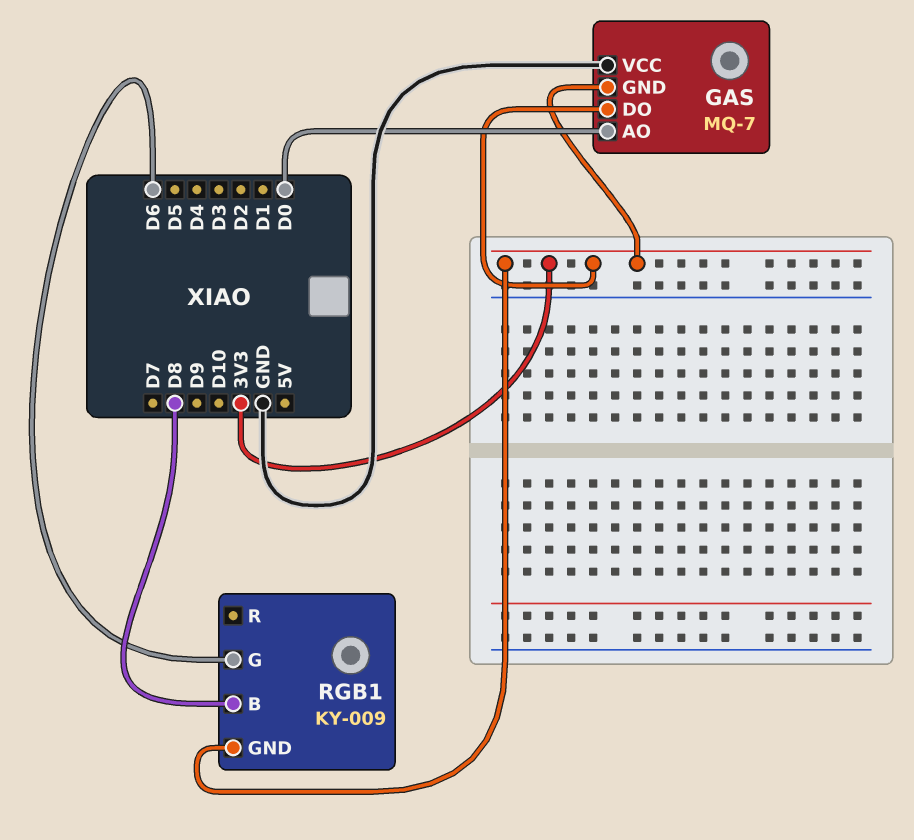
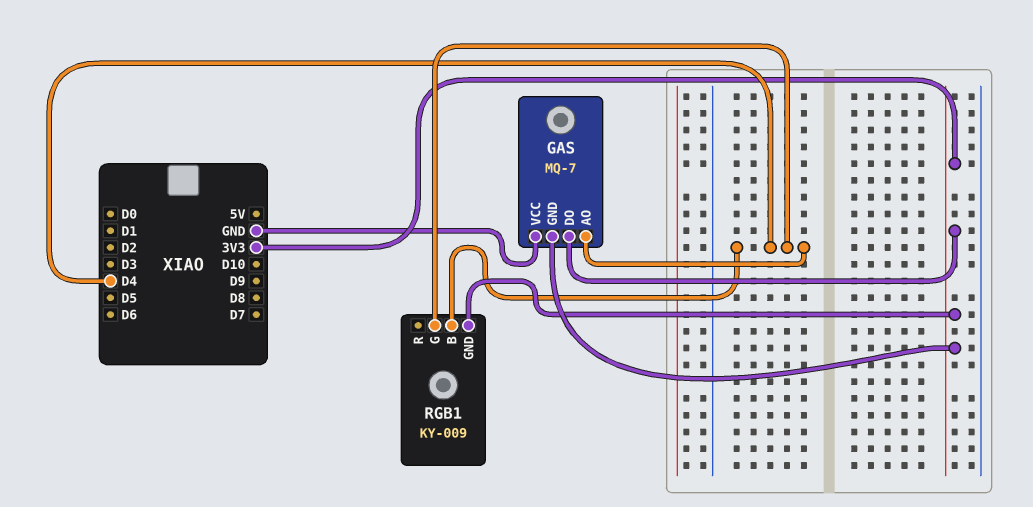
GAS pin AO: D0 -> D4
RGB1 pin B: D8 -> D4
RGB1 pin G: D6 -> D4

